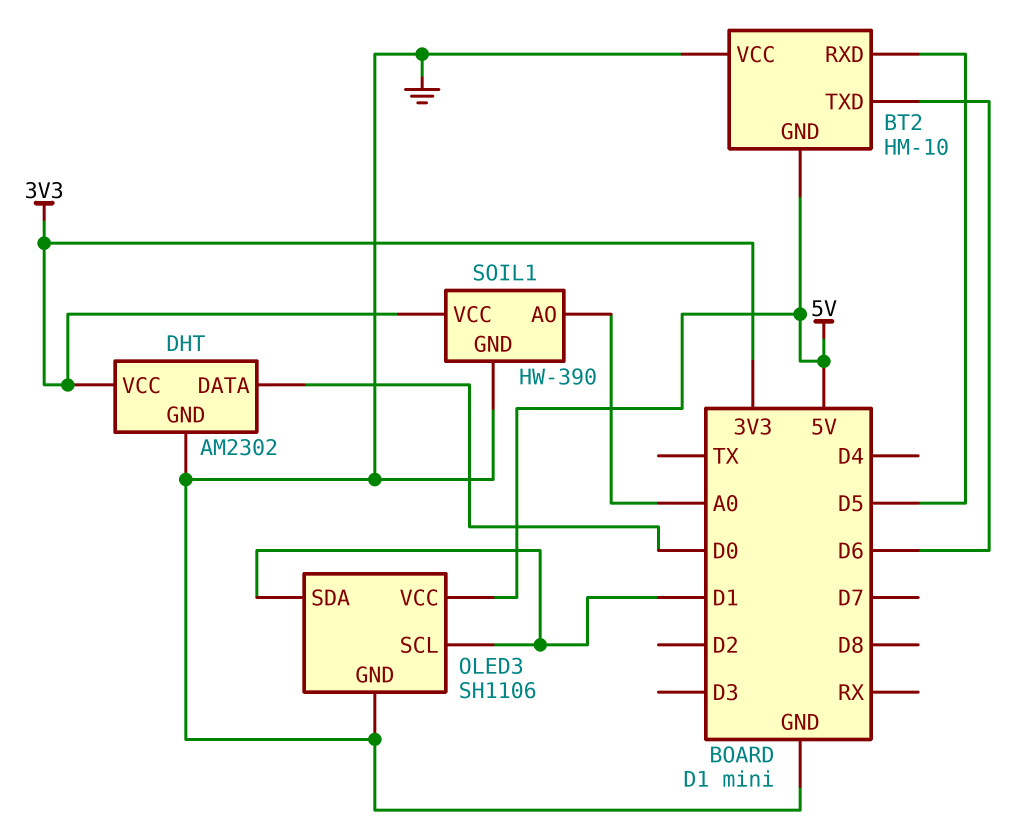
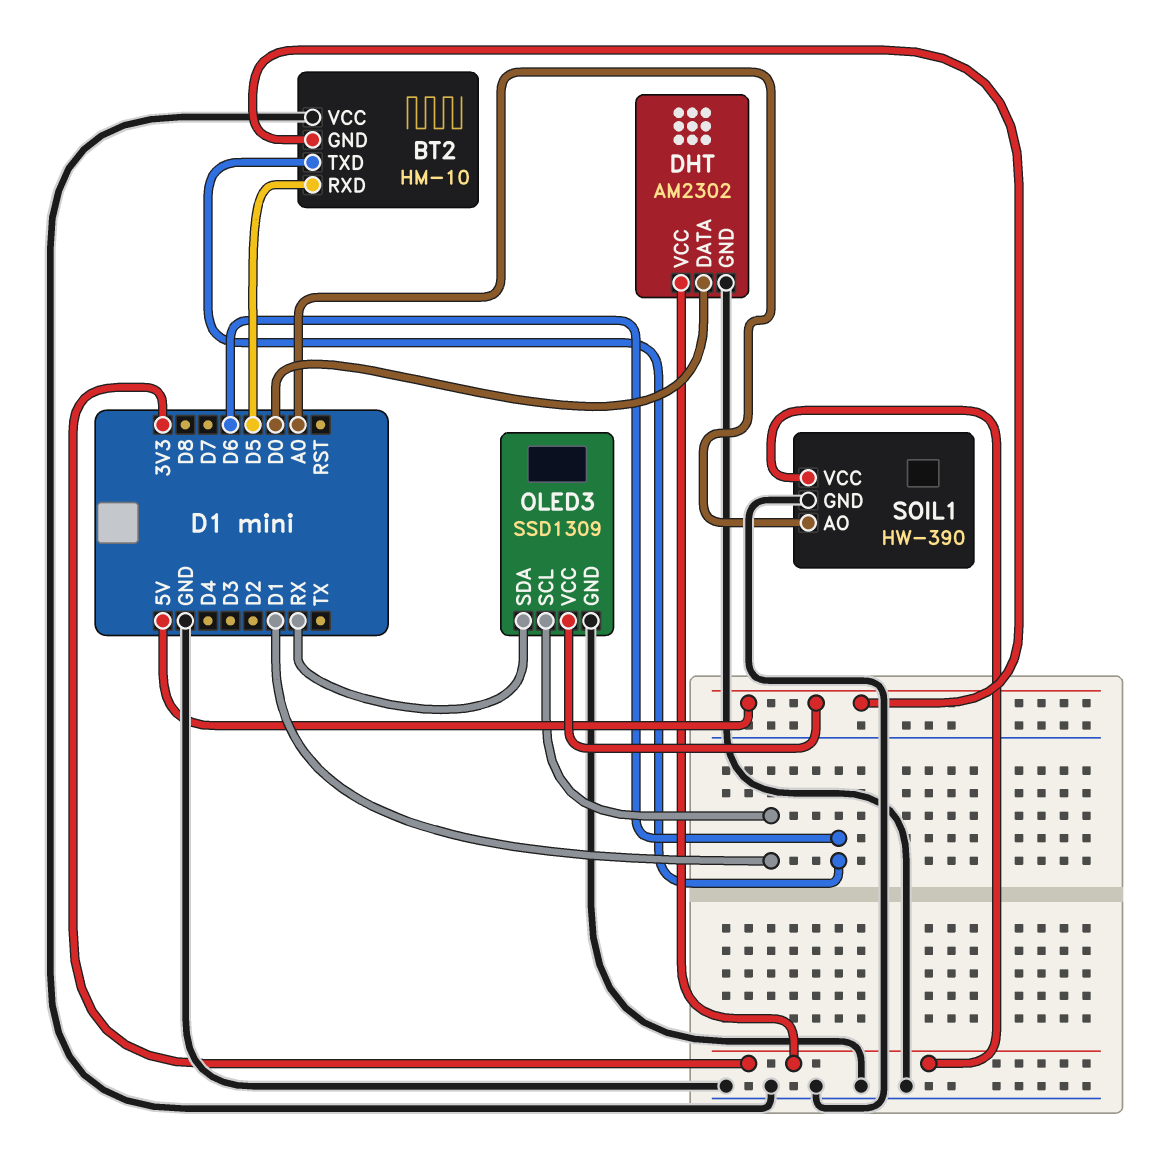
OLED3: SH1106 -> SSD1309
OLED3 pin SDA: D1 -> RX

